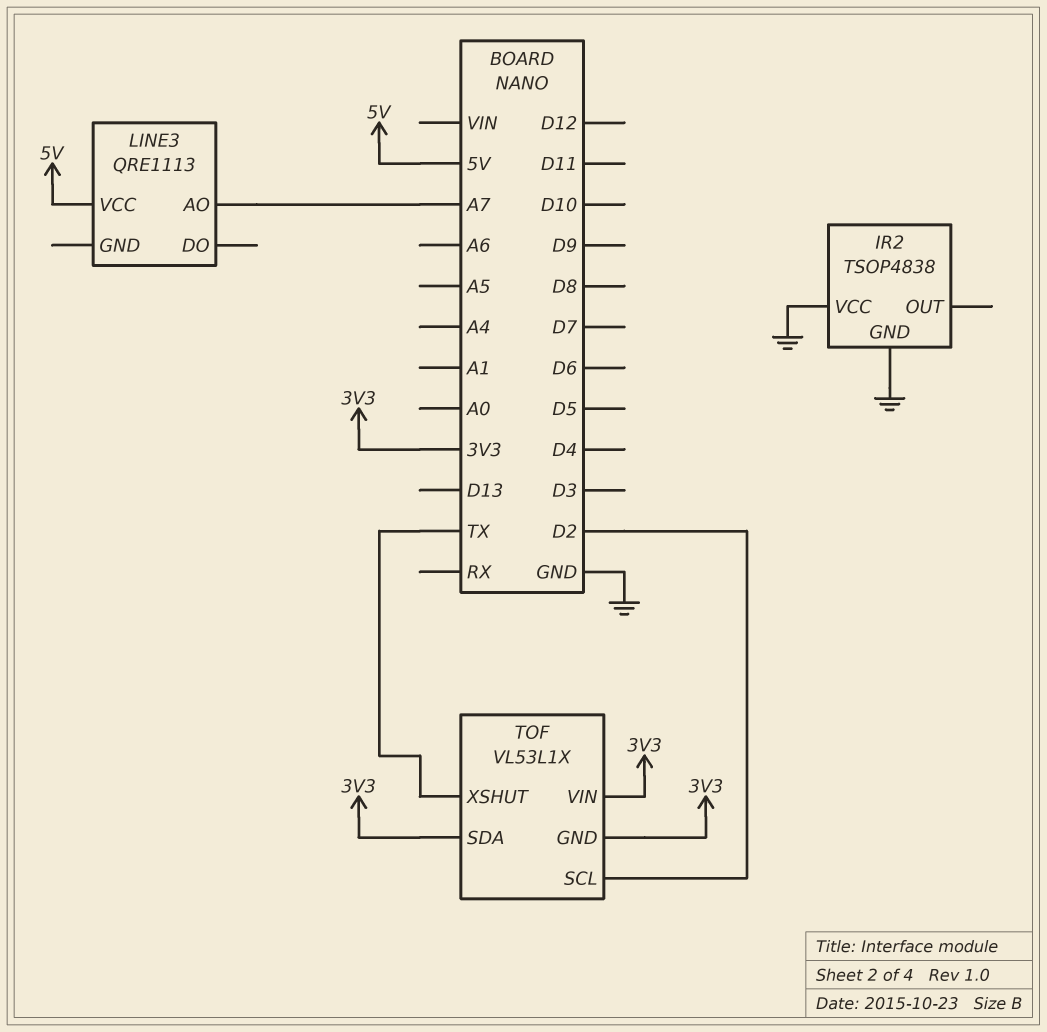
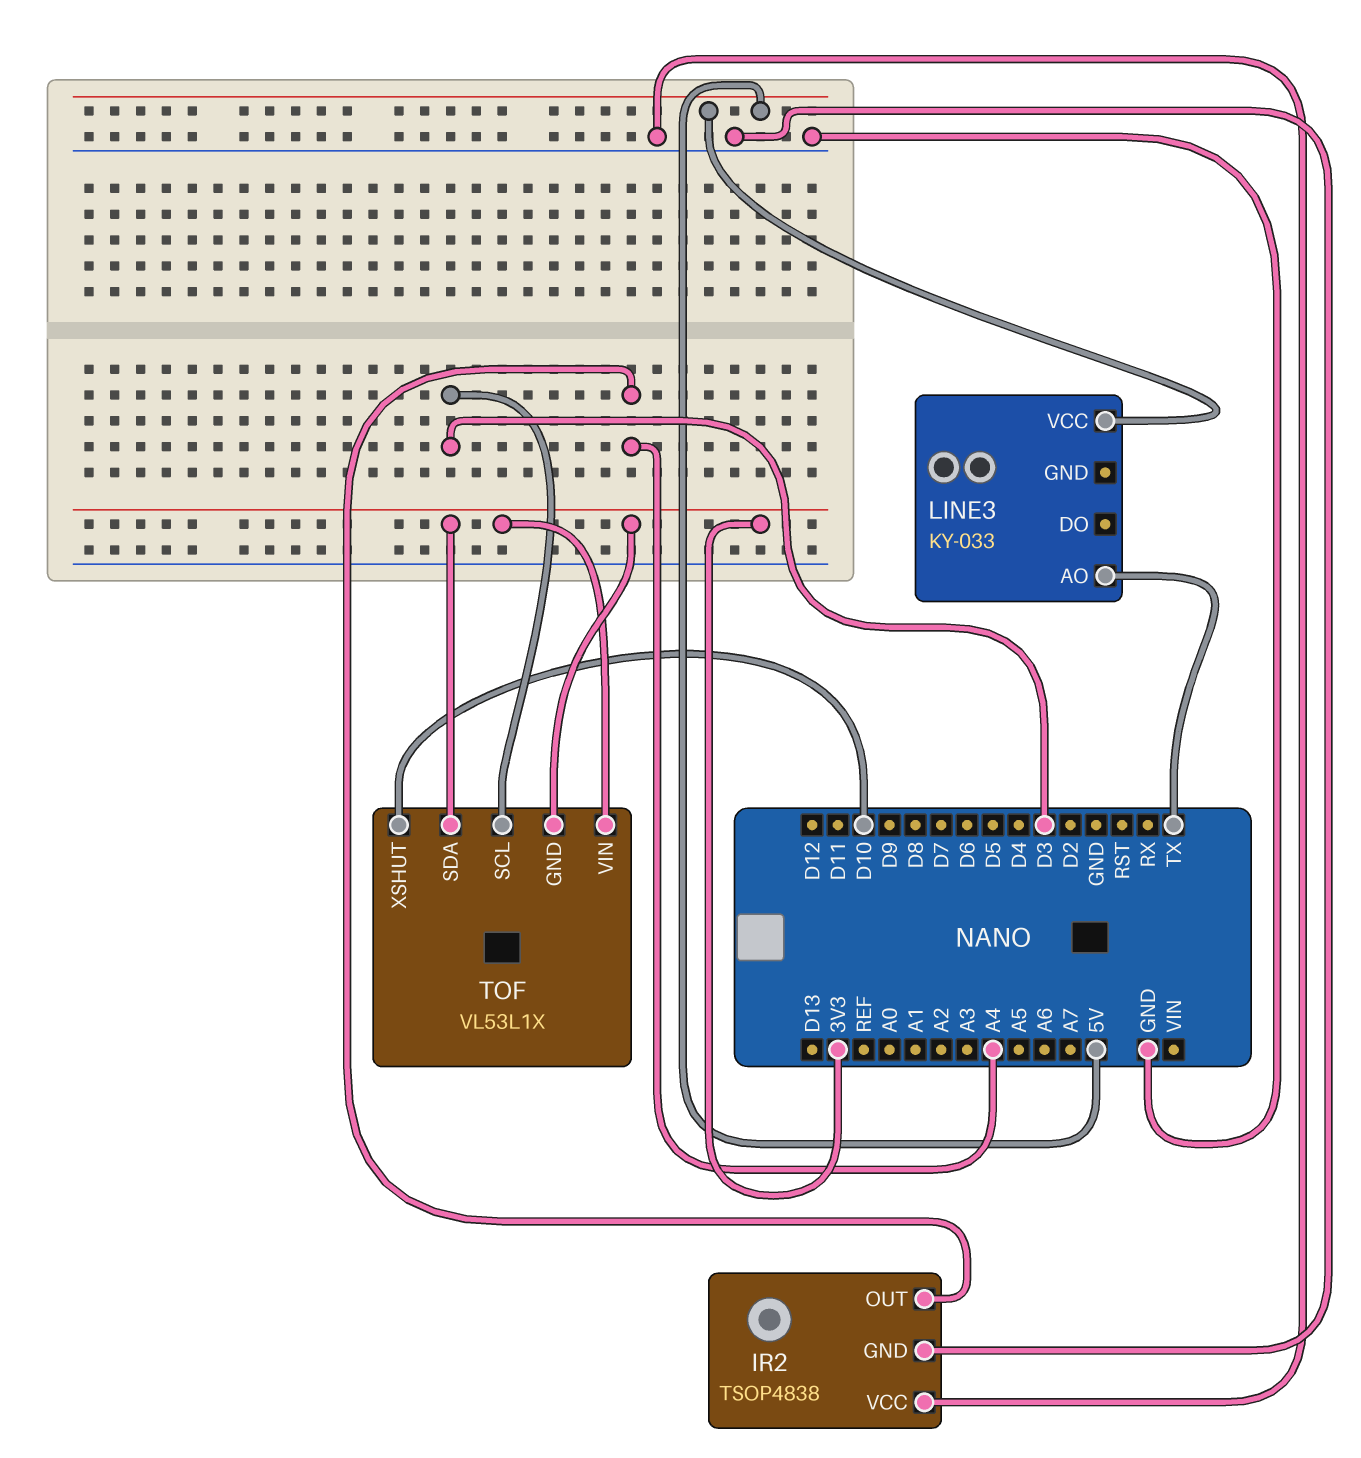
IR2 pin OUT: none -> A4
LINE3: QRE1113 -> KY-033
LINE3 pin AO: A7 -> TX
TOF pin SCL: D2 -> D3
TOF pin XSHUT: TX -> D10

